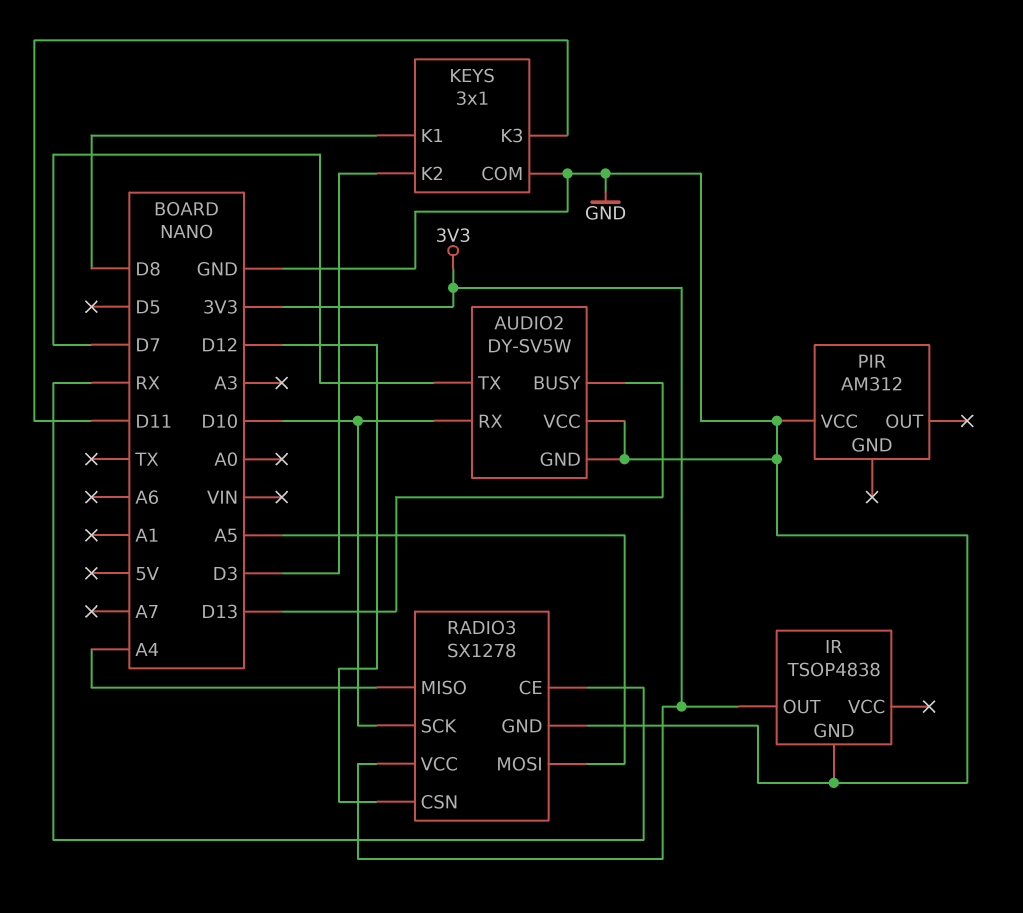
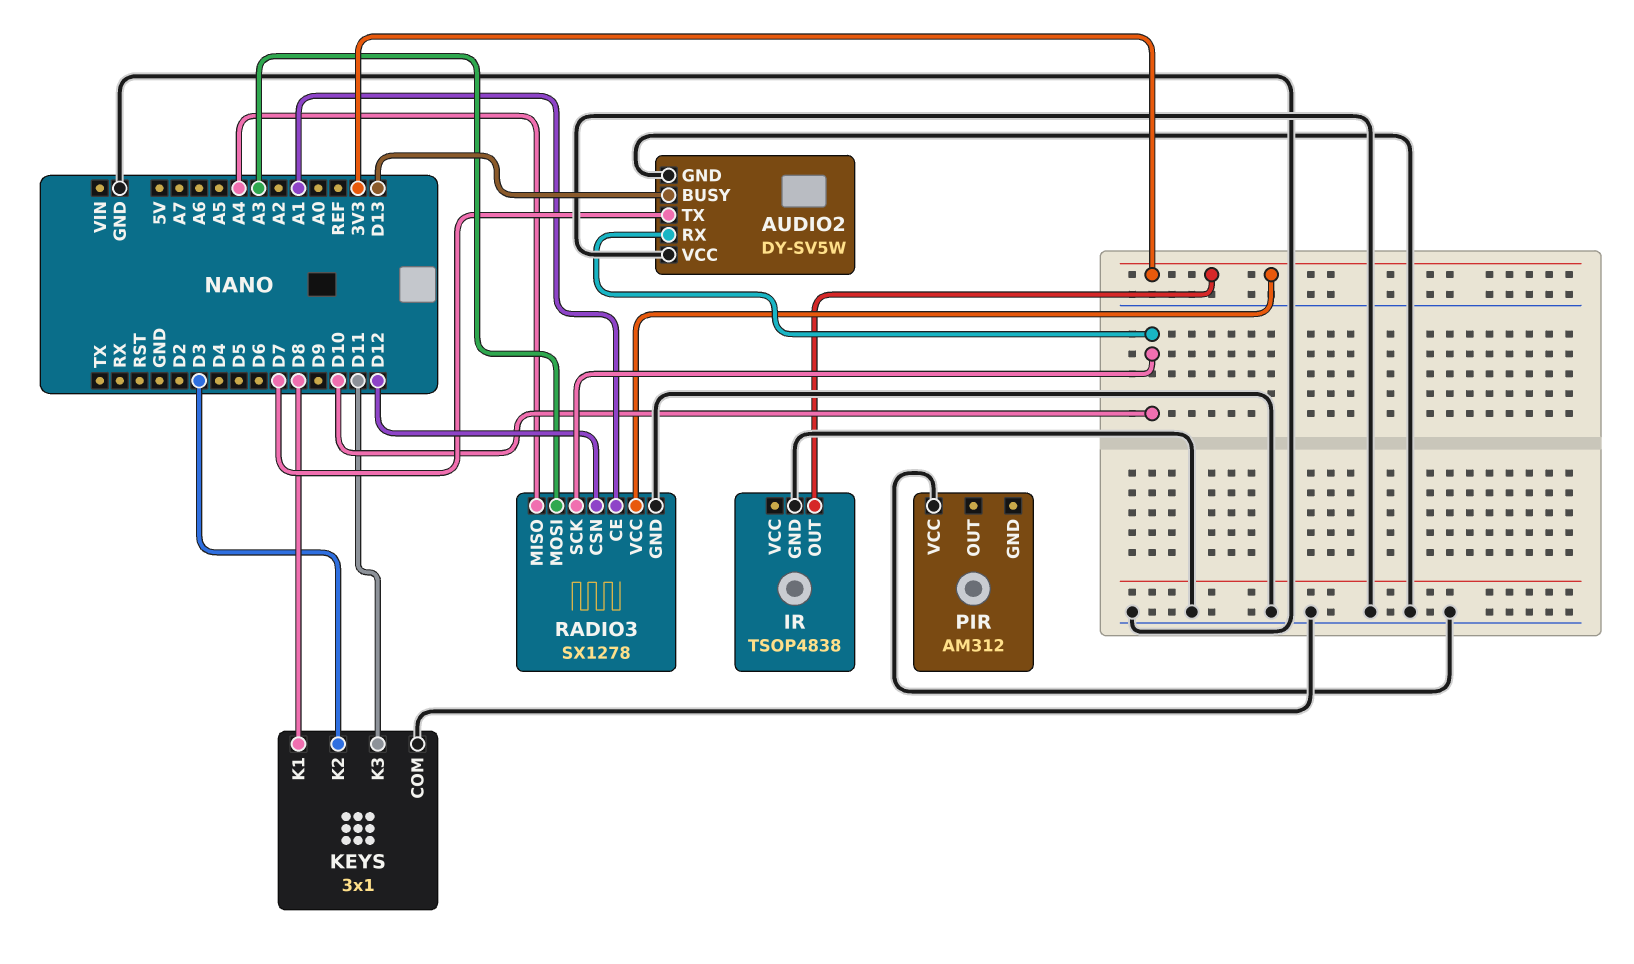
RADIO3 pin CE: RX -> A1
RADIO3 pin MOSI: A5 -> A3

